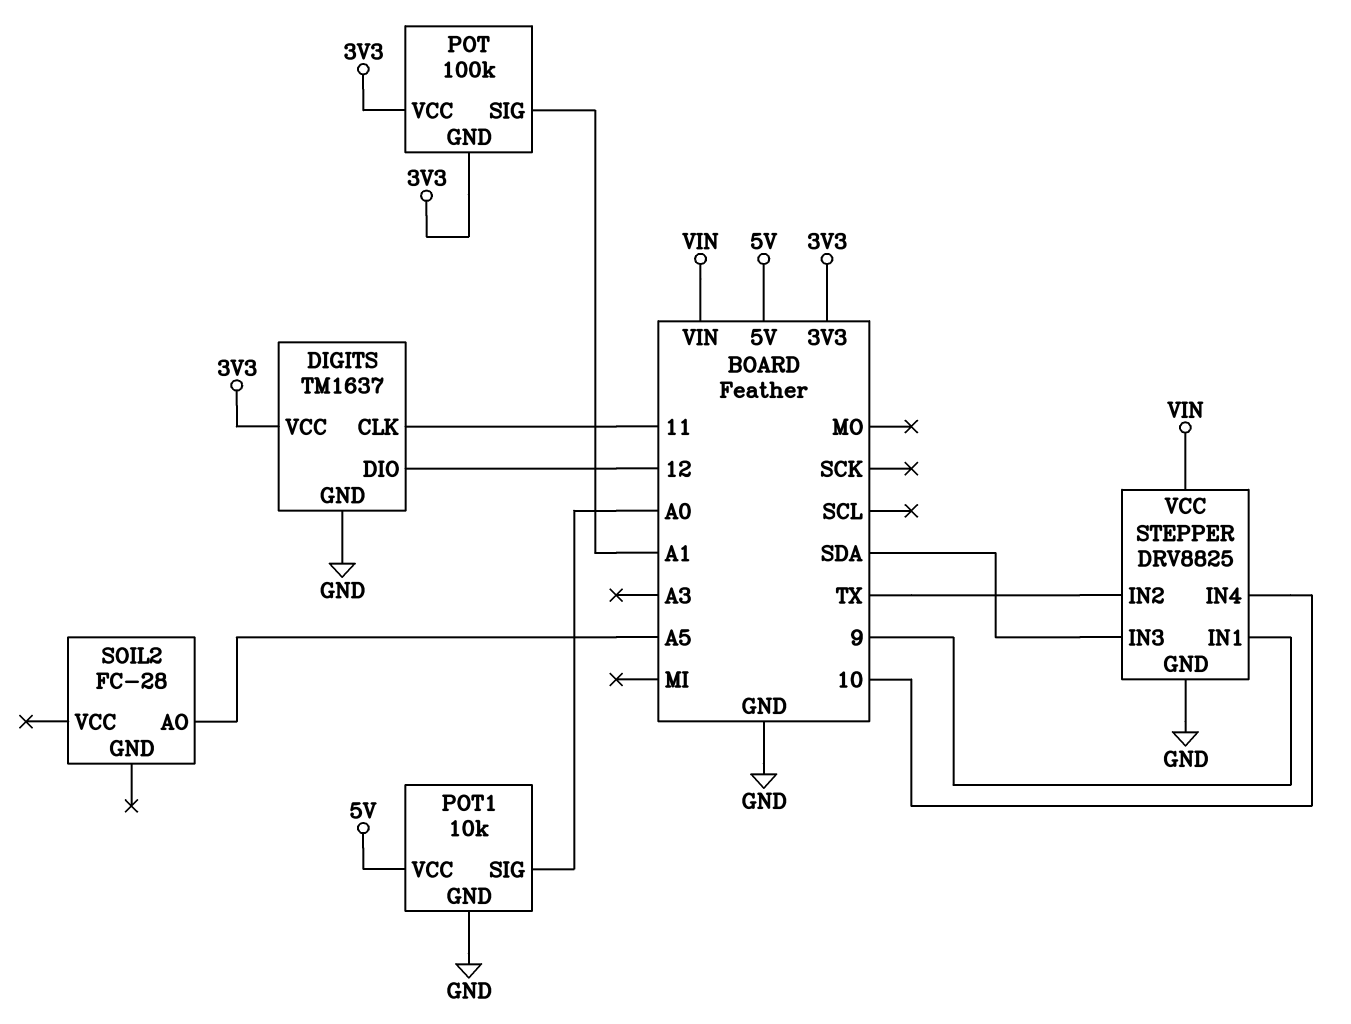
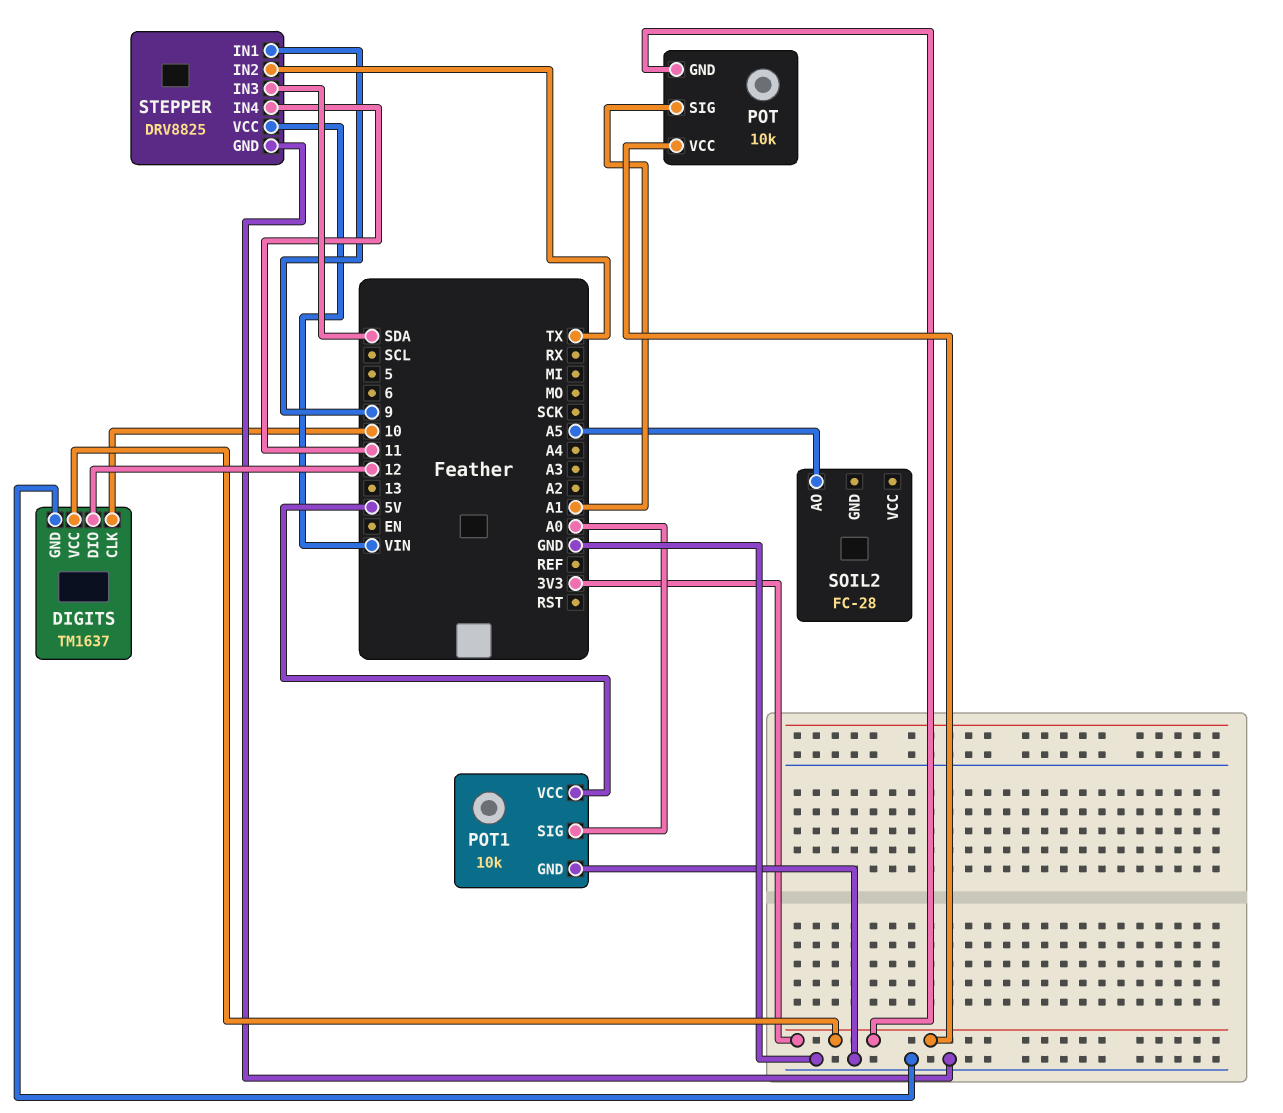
DIGITS pin CLK: 11 -> 10
POT: 100k -> 10k
STEPPER pin IN4: 10 -> 11

